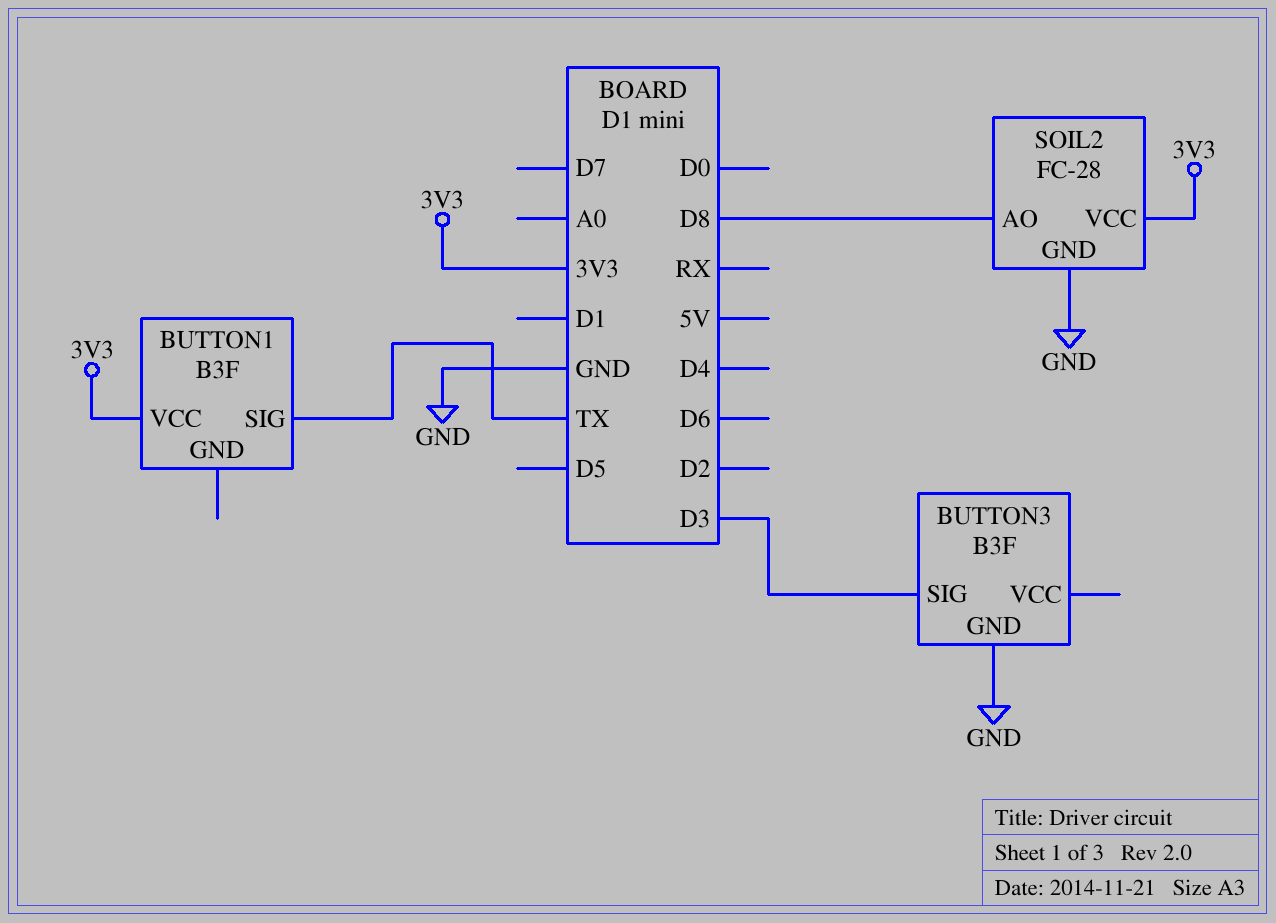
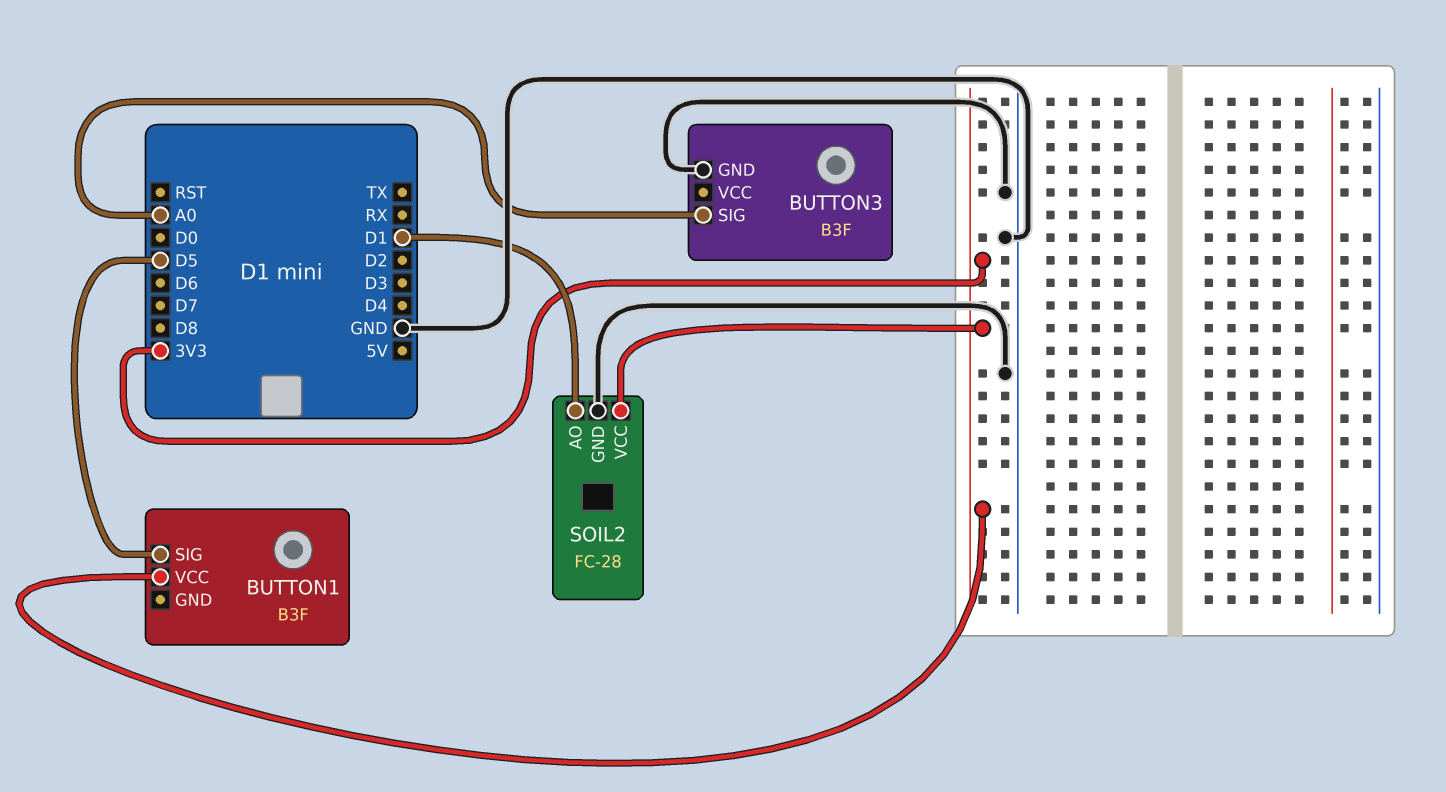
BUTTON1 pin SIG: TX -> D5
BUTTON3 pin SIG: D3 -> A0
SOIL2 pin AO: D8 -> D1

